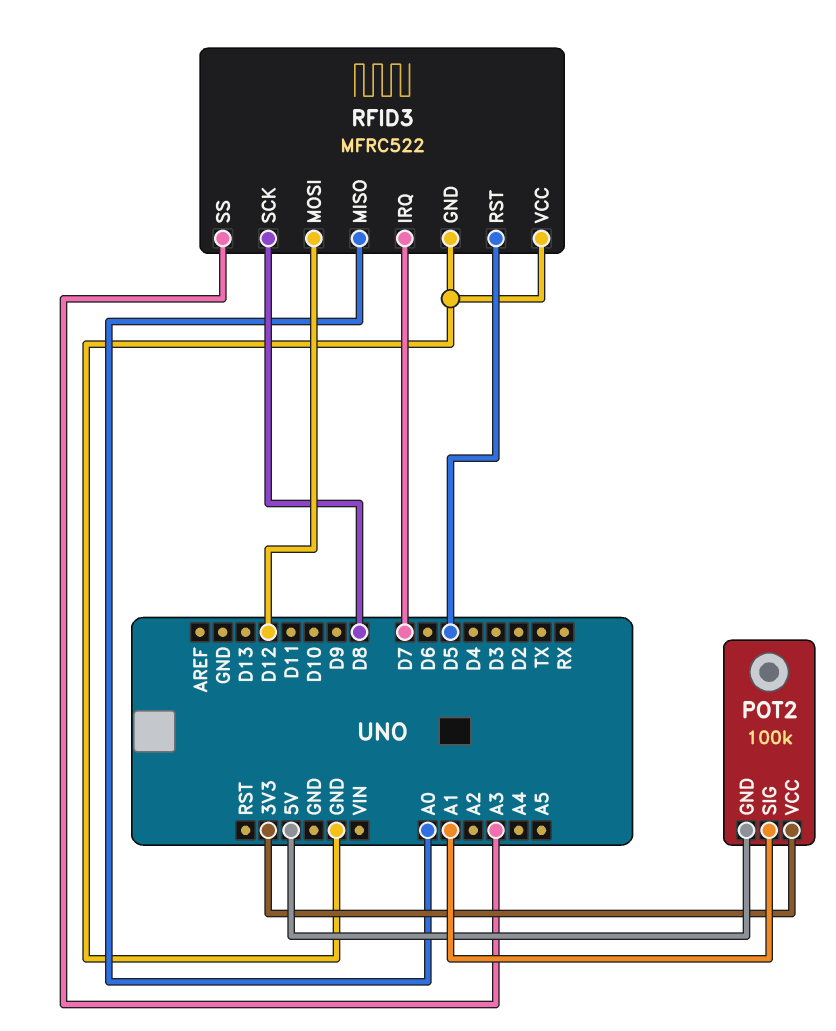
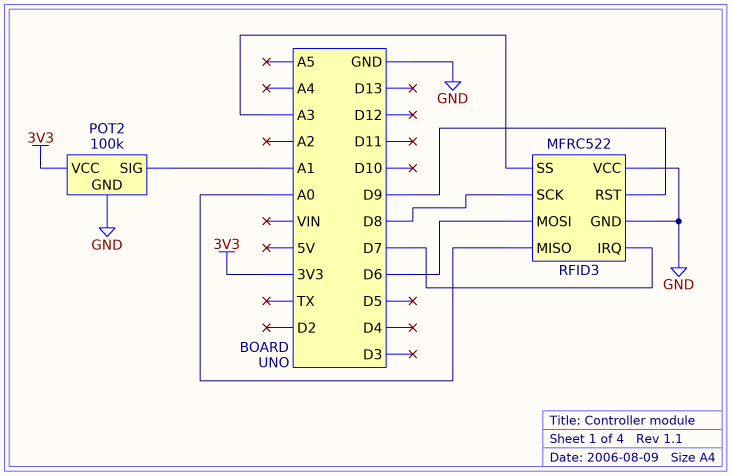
POT2 pin GND: 5V -> GND
RFID3 pin MOSI: D12 -> D6
RFID3 pin RST: D5 -> D9

